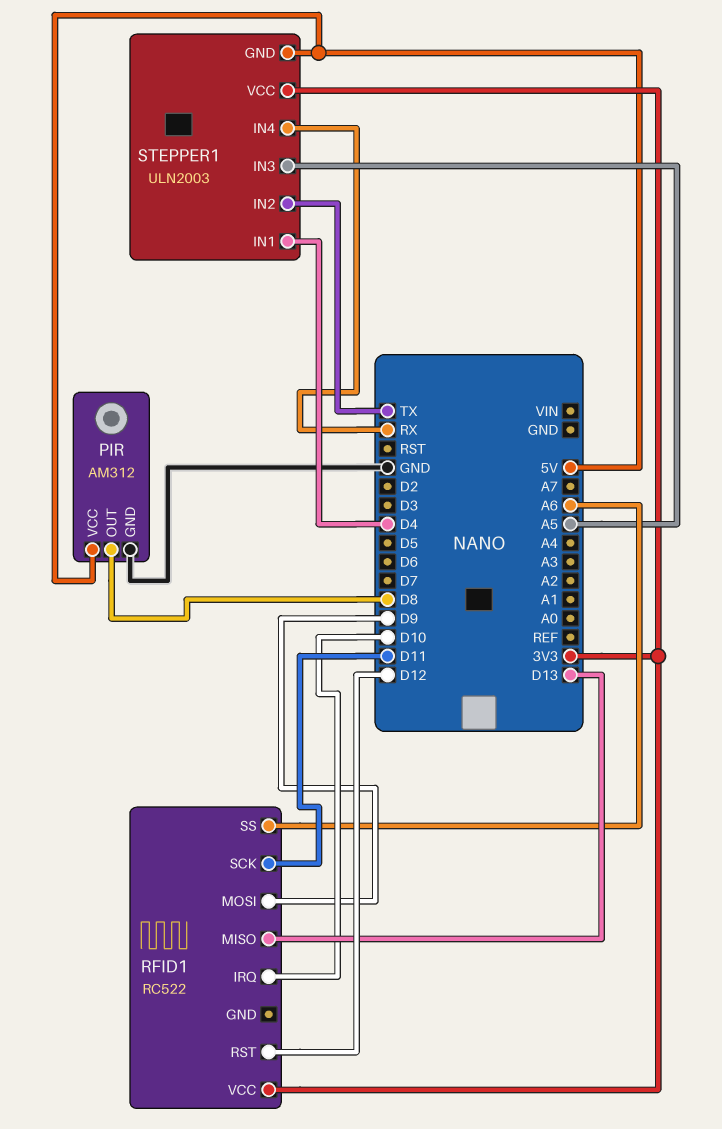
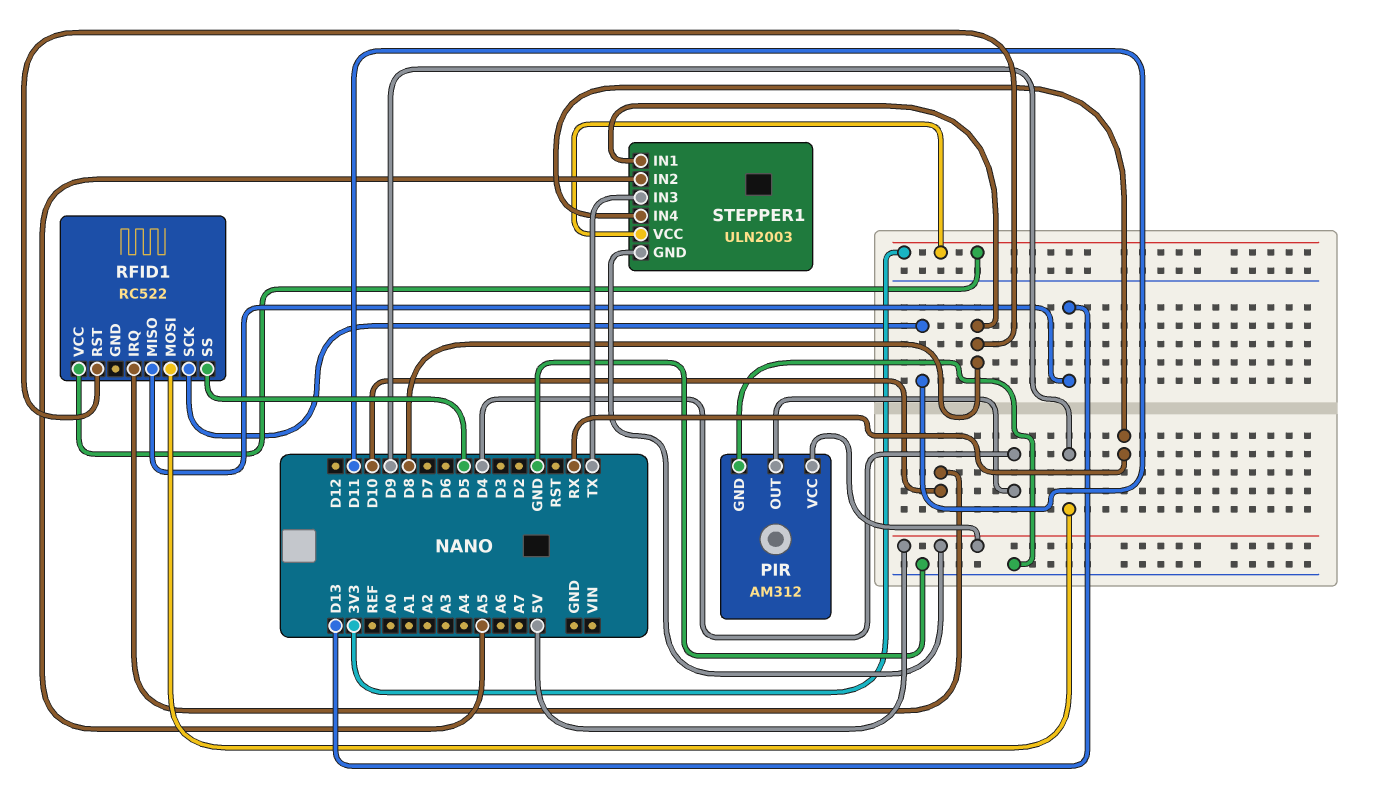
PIR pin OUT: D8 -> D4
RFID1 pin RST: D12 -> D8
RFID1 pin SS: A6 -> D5
STEPPER1 pin IN1: D4 -> D8
STEPPER1 pin IN2: TX -> A5
STEPPER1 pin IN3: A5 -> TX

